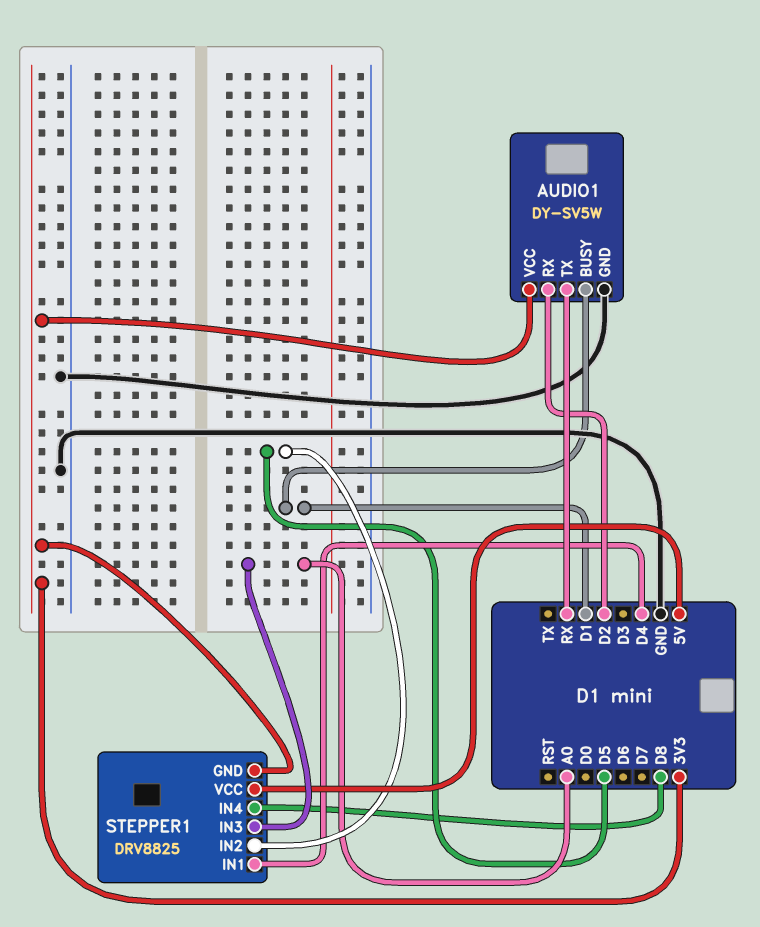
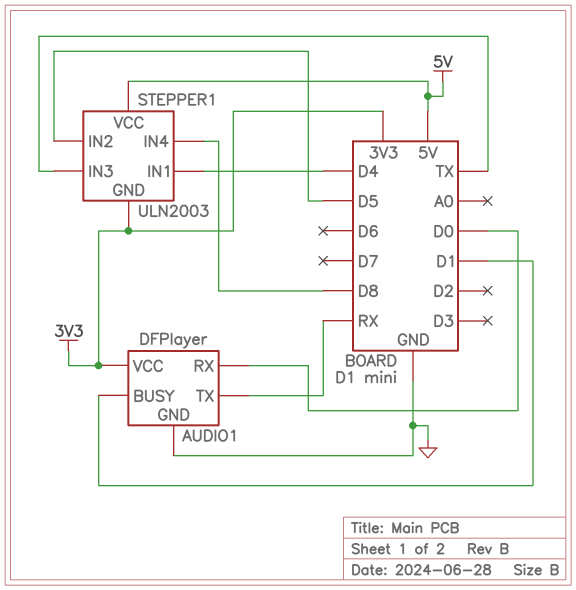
AUDIO1: DY-SV5W -> DFPlayer
AUDIO1 pin RX: D2 -> D0
STEPPER1: DRV8825 -> ULN2003
STEPPER1 pin IN3: A0 -> TX

